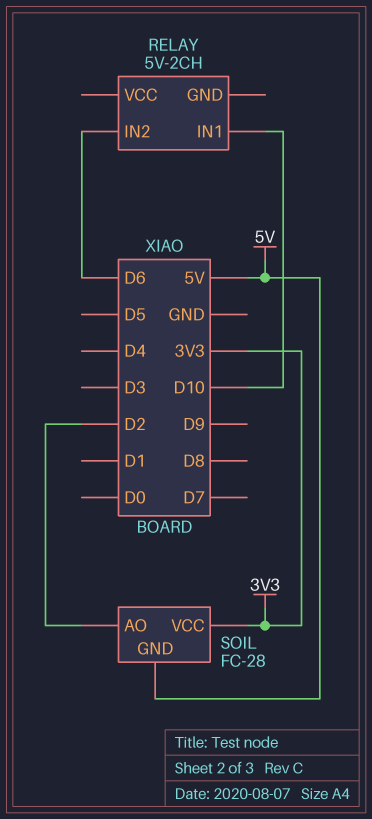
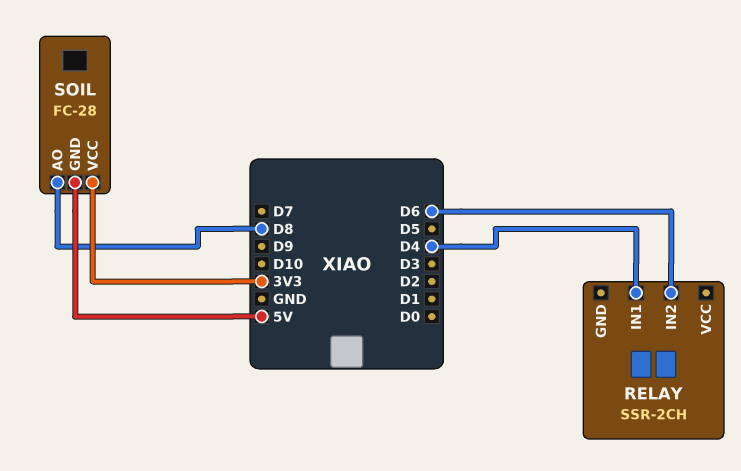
RELAY: 5V-2CH -> SSR-2CH
RELAY pin IN1: D10 -> D4
SOIL pin AO: D2 -> D8

